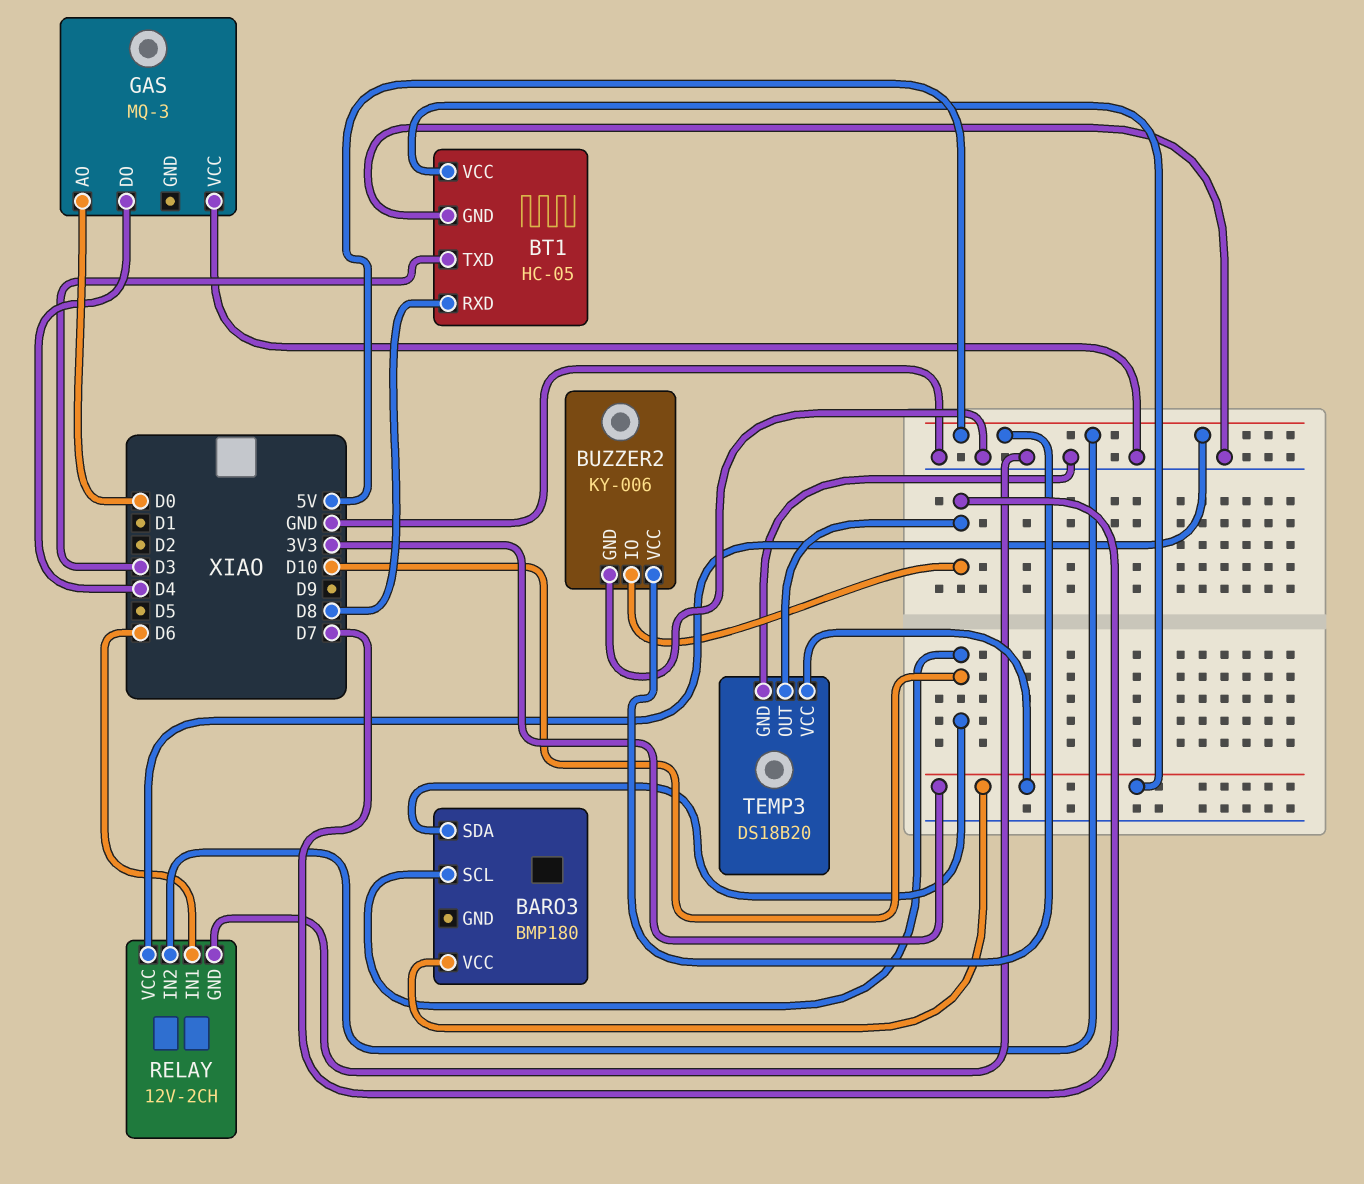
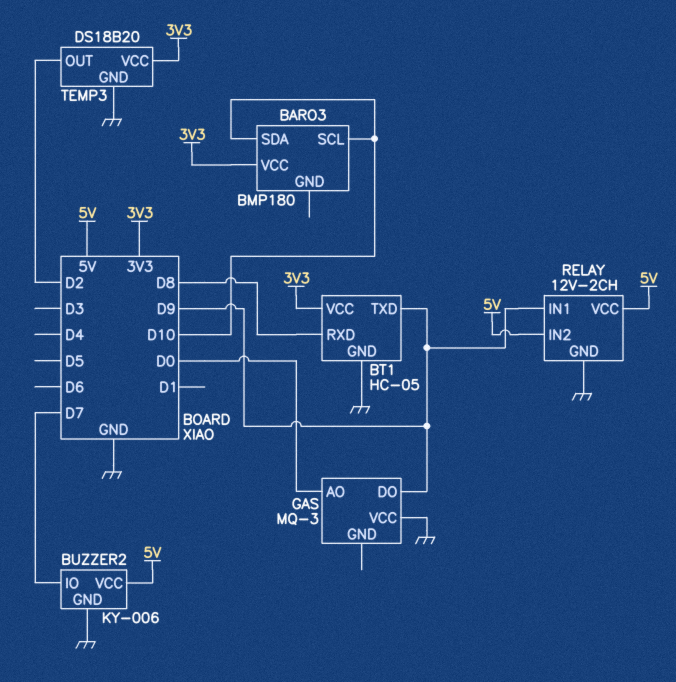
BT1 pin TXD: D3 -> D9
GAS pin DO: D4 -> D9
RELAY pin IN1: D6 -> D9
TEMP3 pin OUT: D7 -> D2

